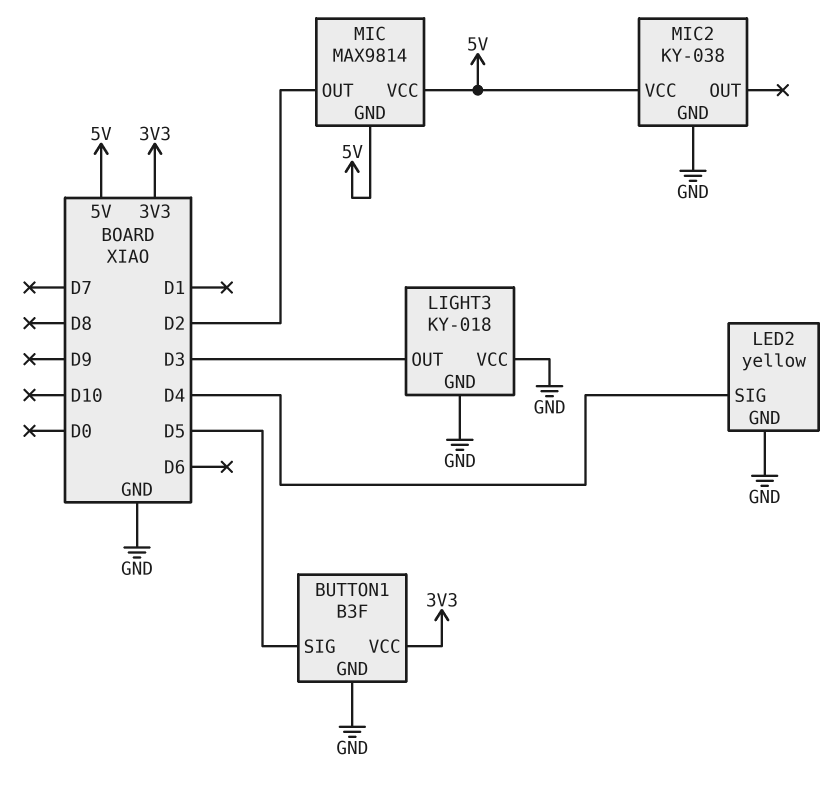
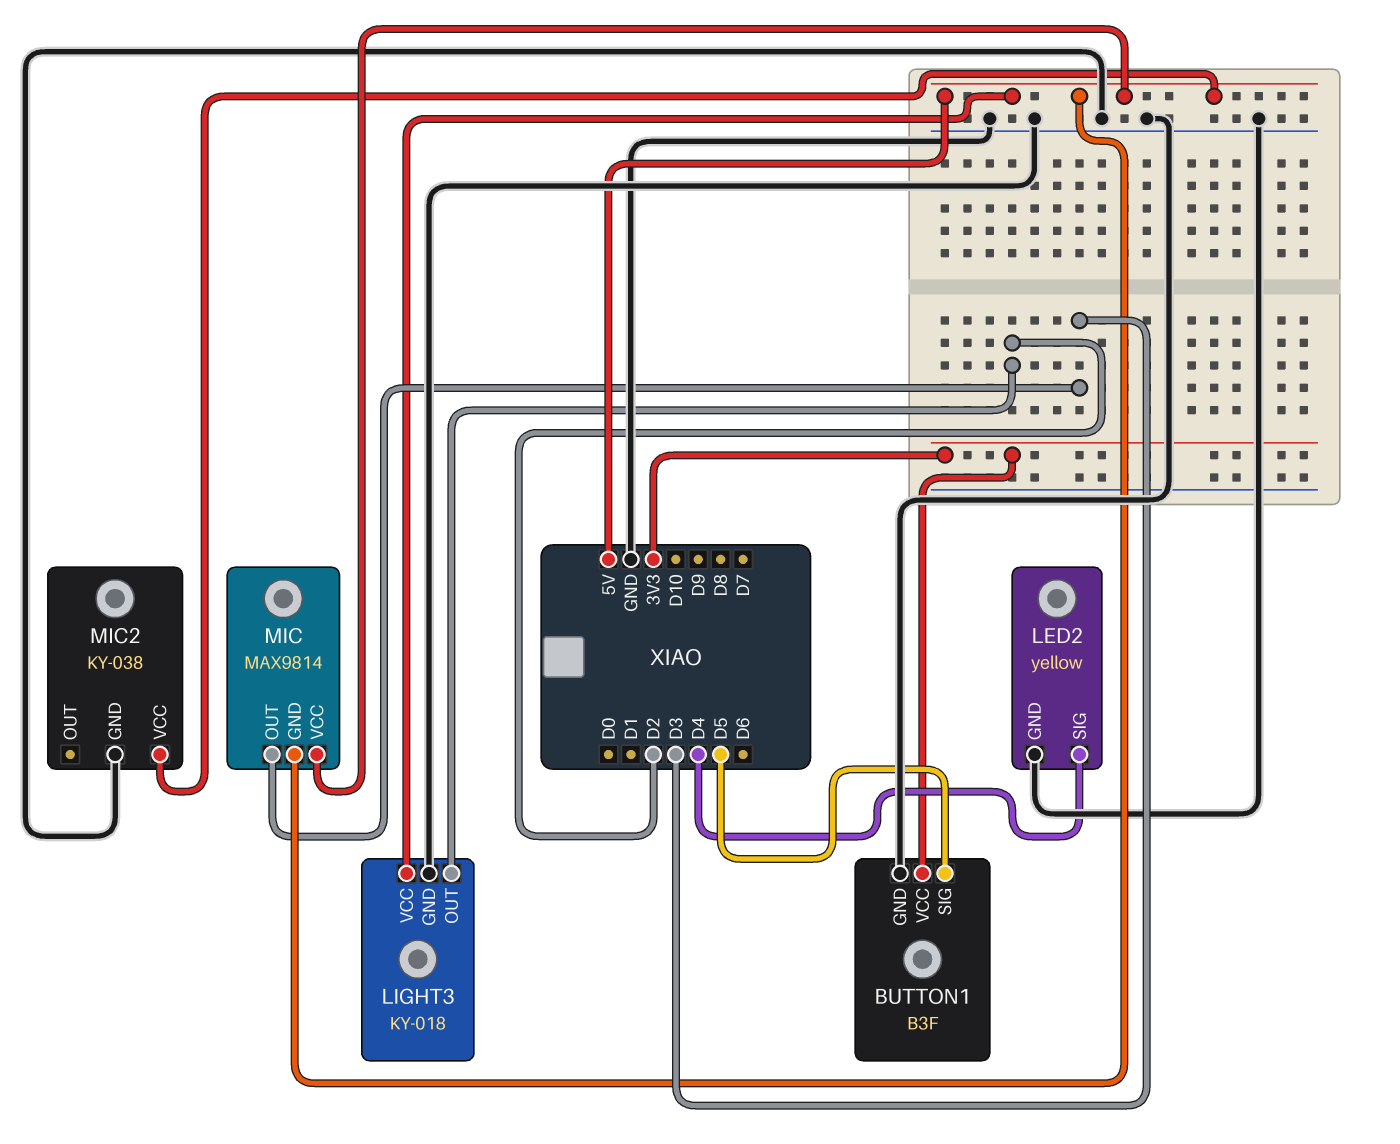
LIGHT3 pin OUT: D3 -> D2
LIGHT3 pin VCC: GND -> 5V
MIC pin OUT: D2 -> D3

